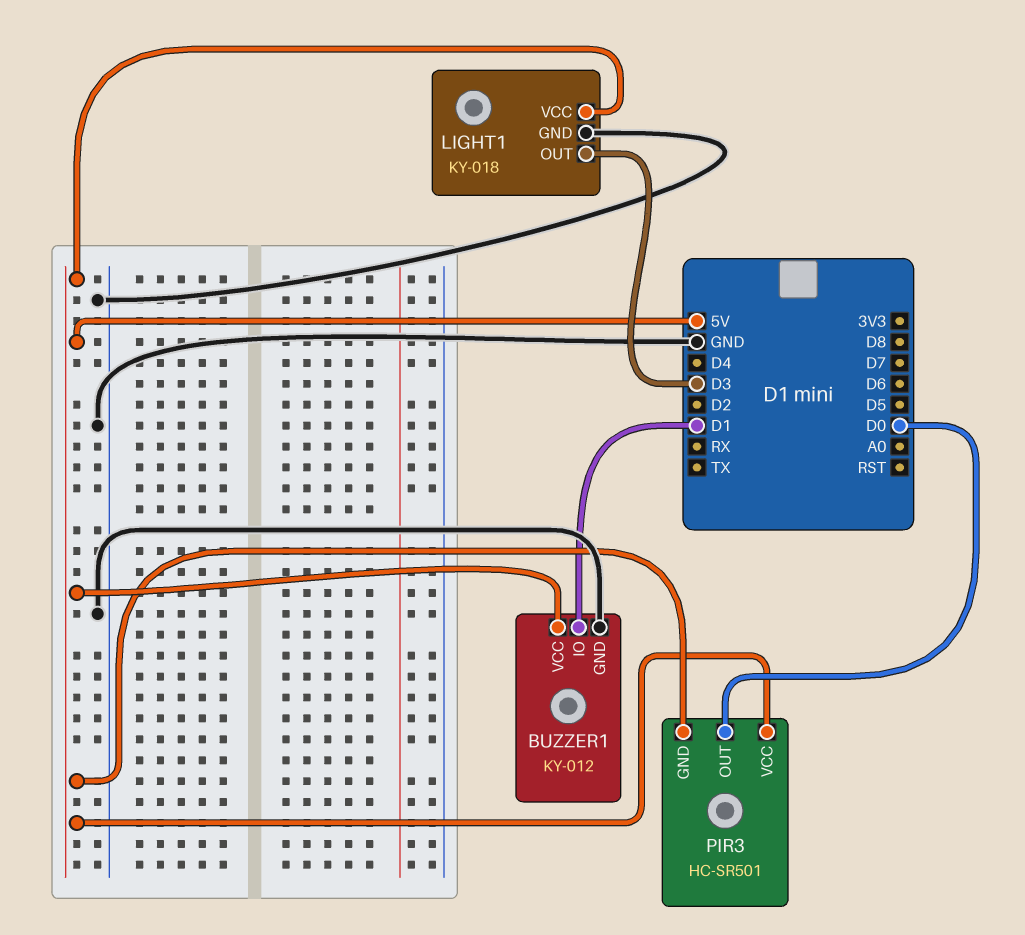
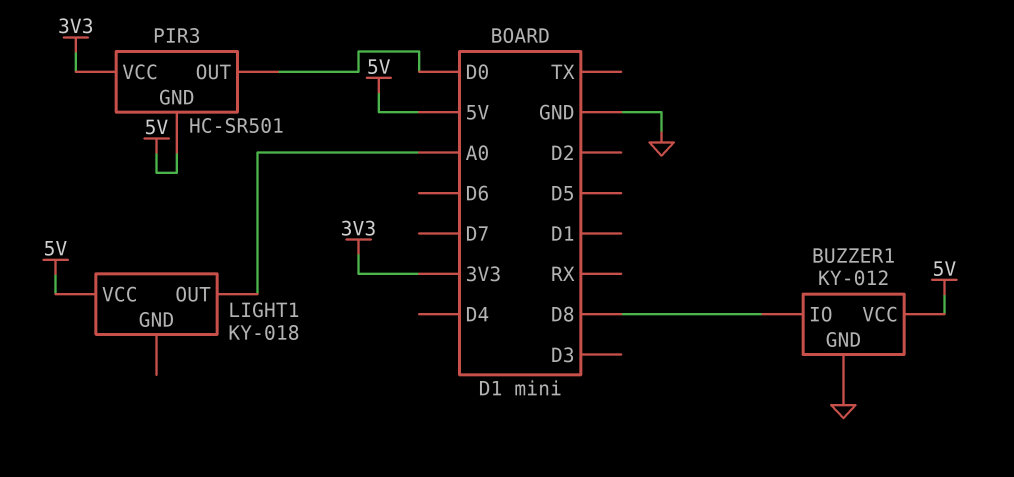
BUZZER1 pin IO: D1 -> D8
LIGHT1 pin GND: GND -> none
LIGHT1 pin OUT: D3 -> A0
PIR3 pin VCC: 5V -> 3V3

